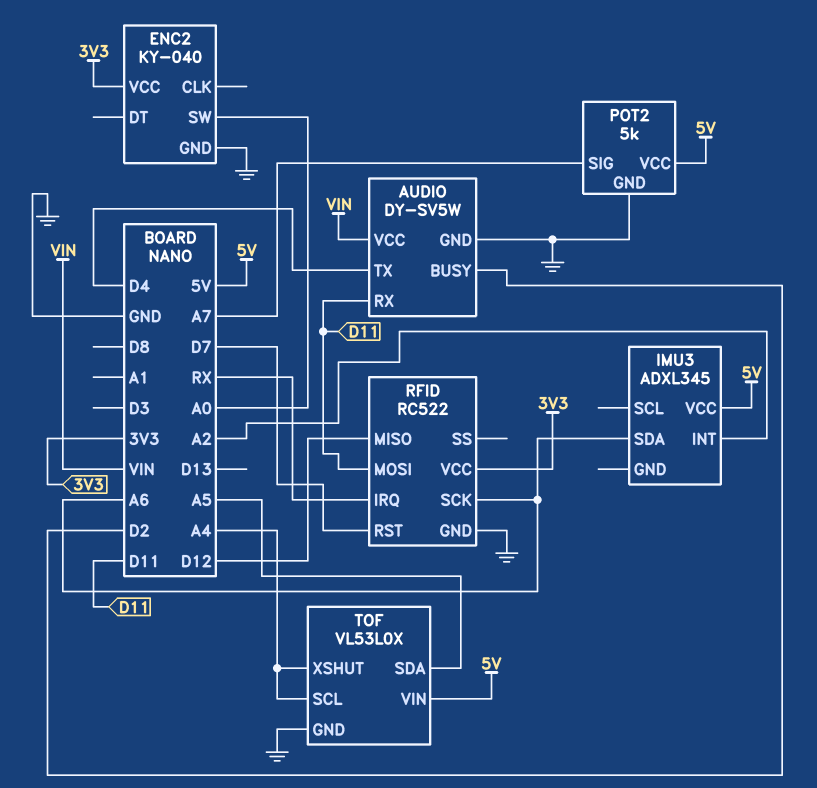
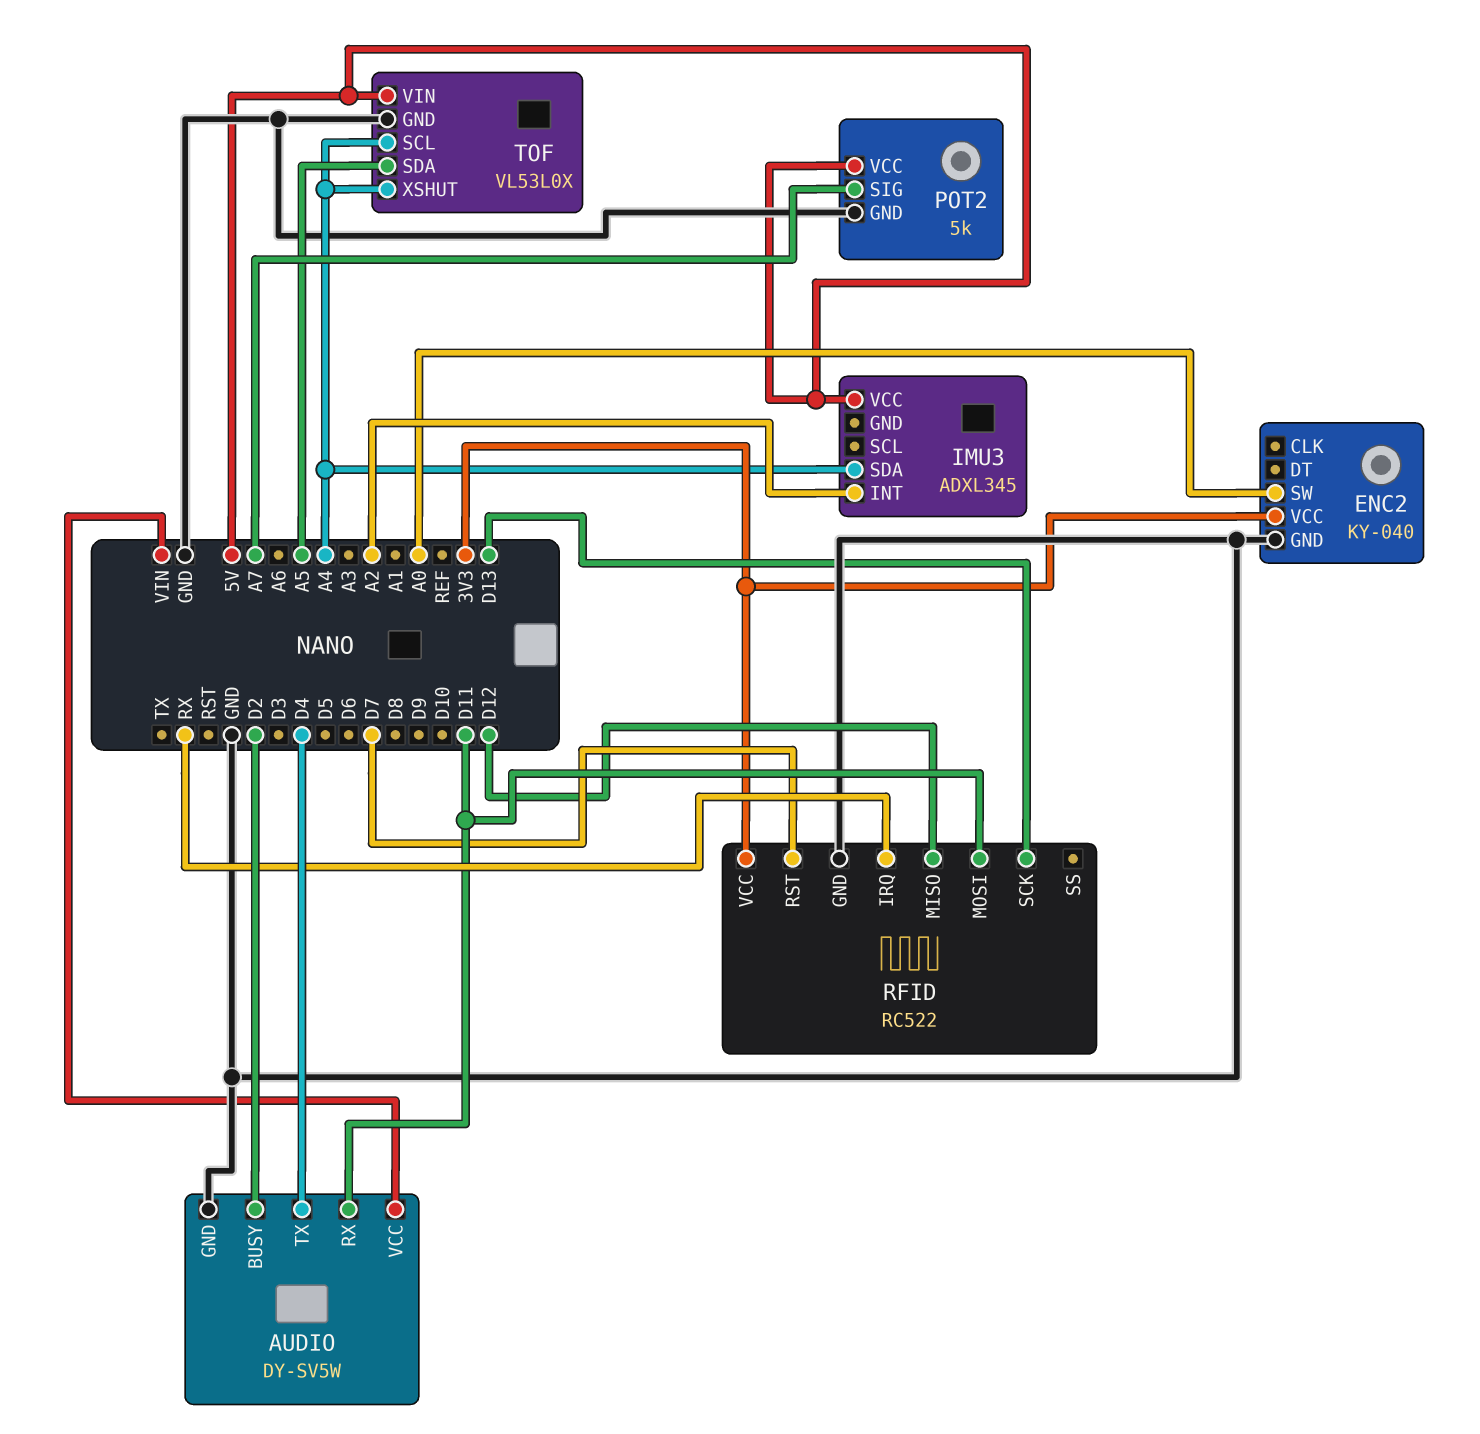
IMU3 pin SDA: A6 -> A4
RFID pin SCK: A6 -> D13

